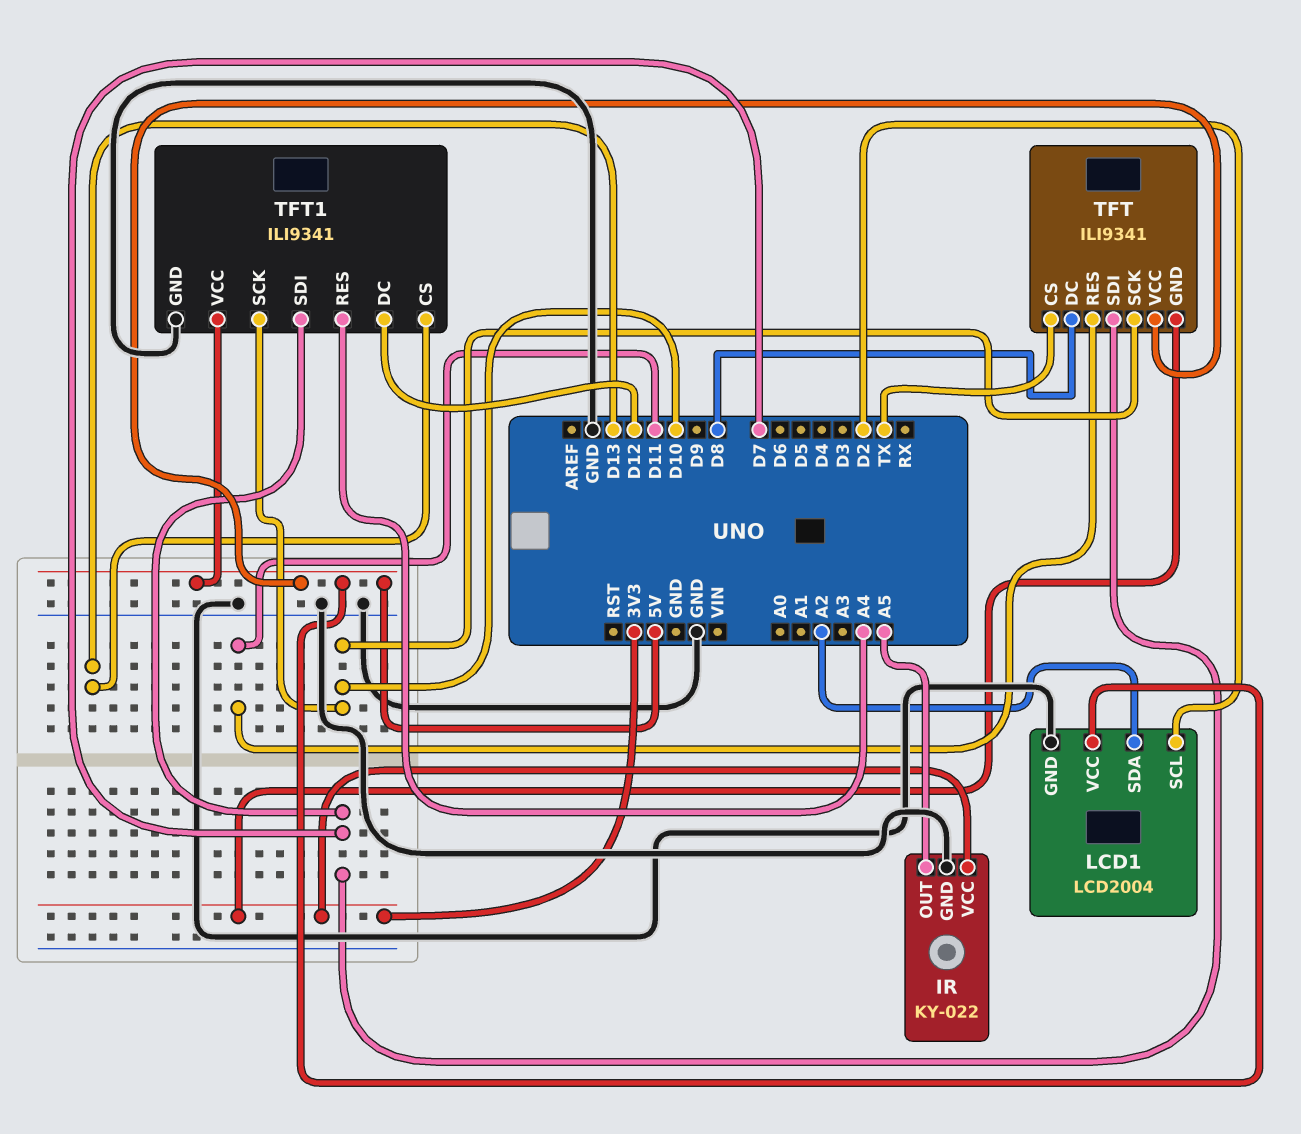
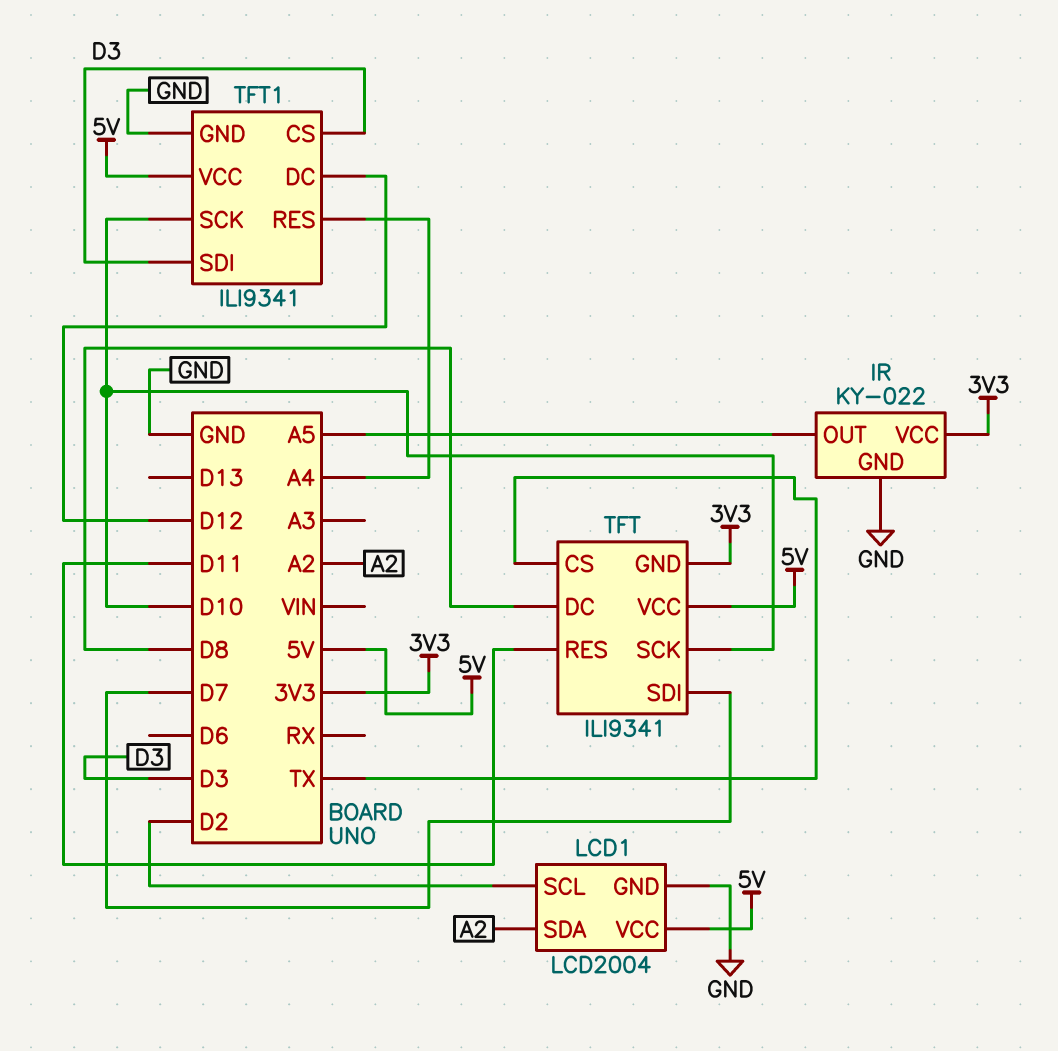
TFT1 pin CS: D13 -> D3
TFT1 pin SDI: D7 -> D3

